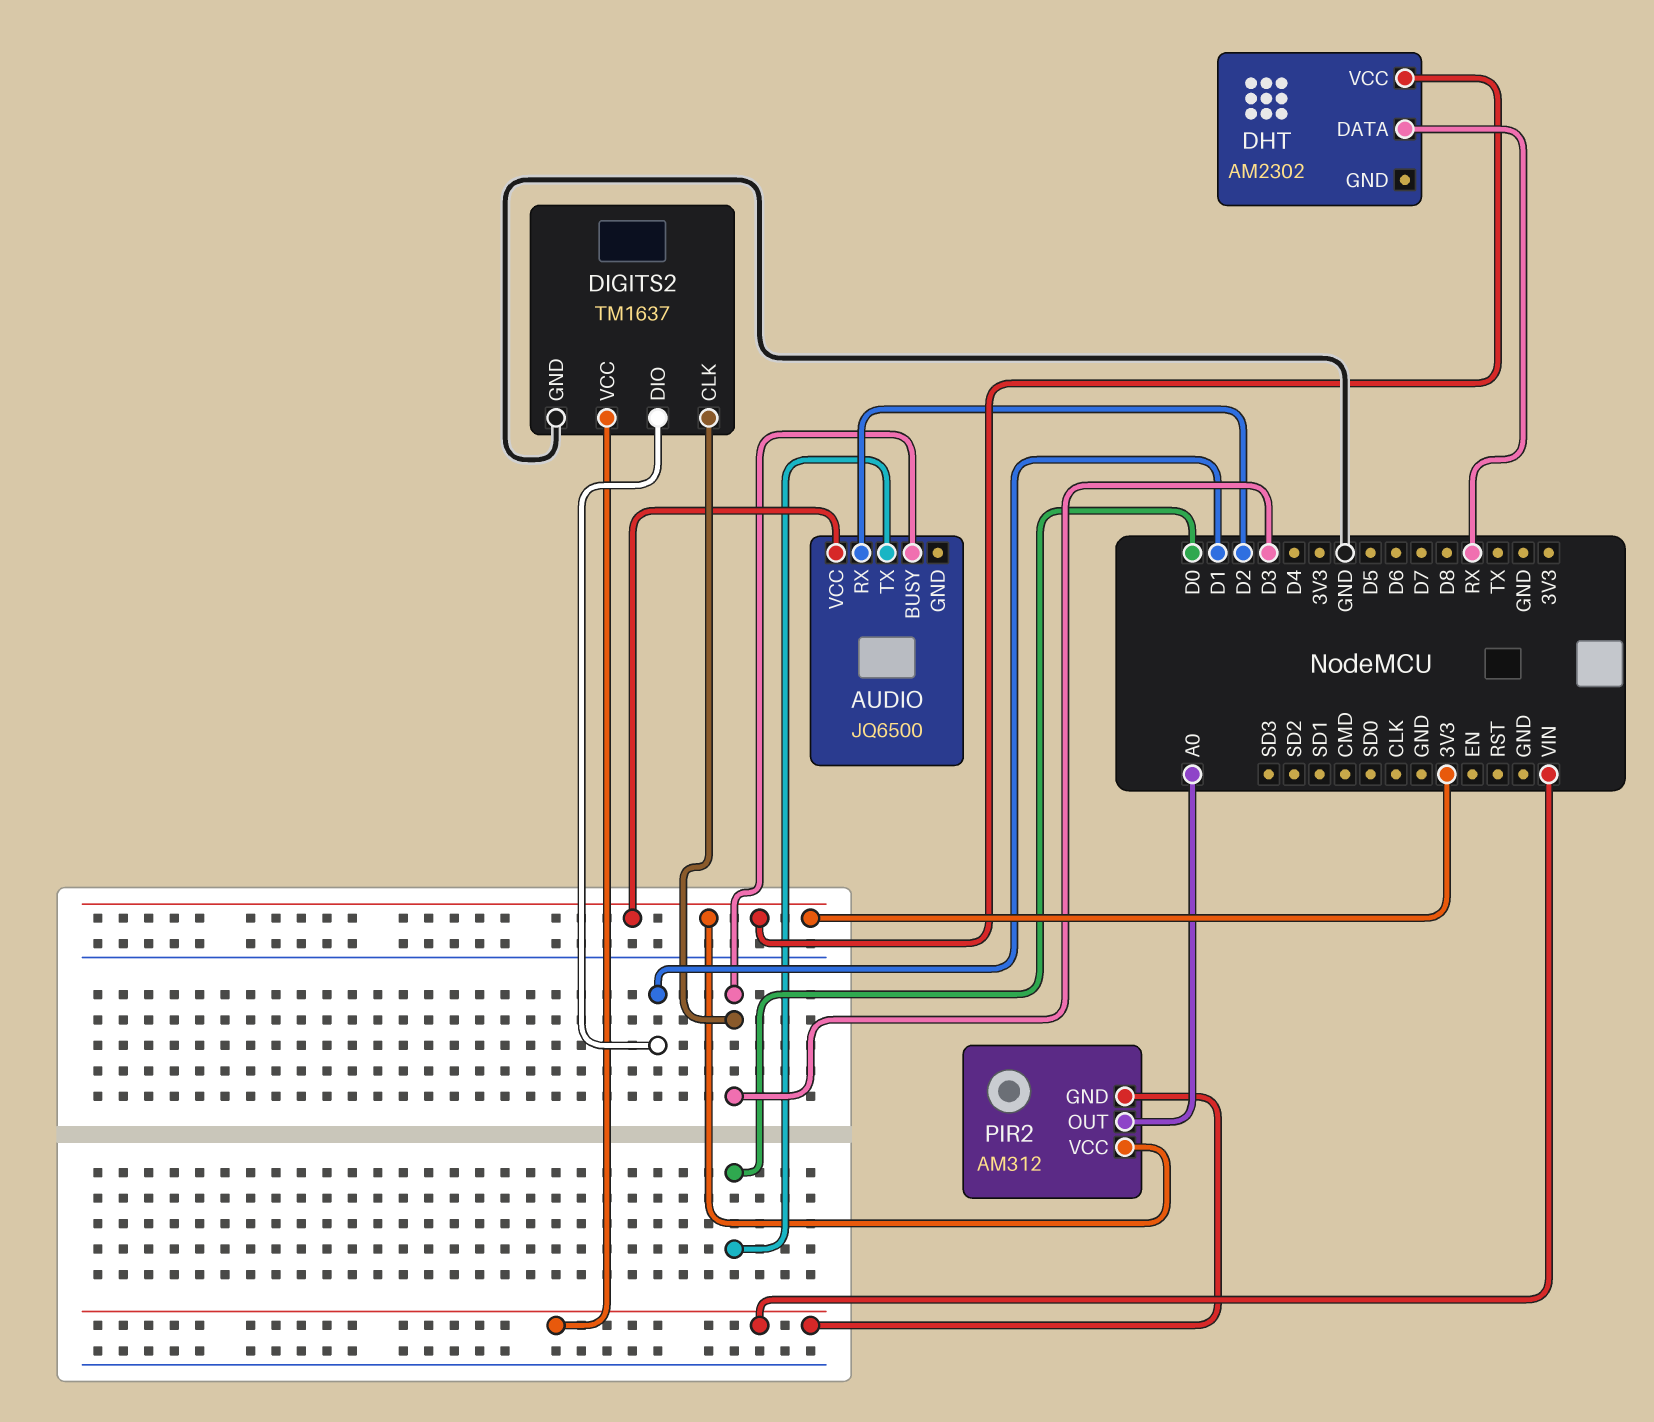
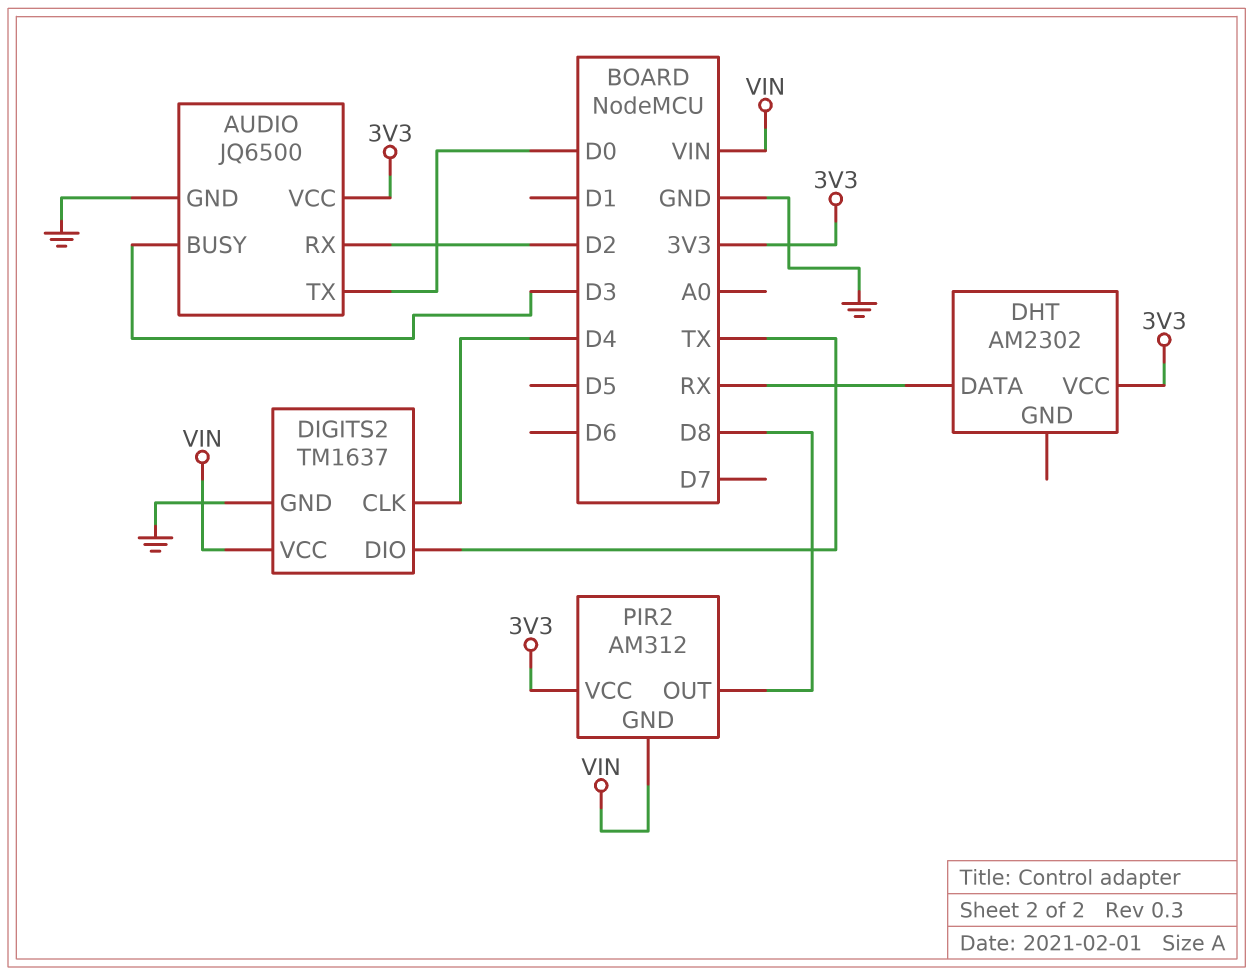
AUDIO pin GND: none -> GND
DIGITS2 pin CLK: D3 -> D4
DIGITS2 pin DIO: D1 -> TX
PIR2 pin OUT: A0 -> D8

